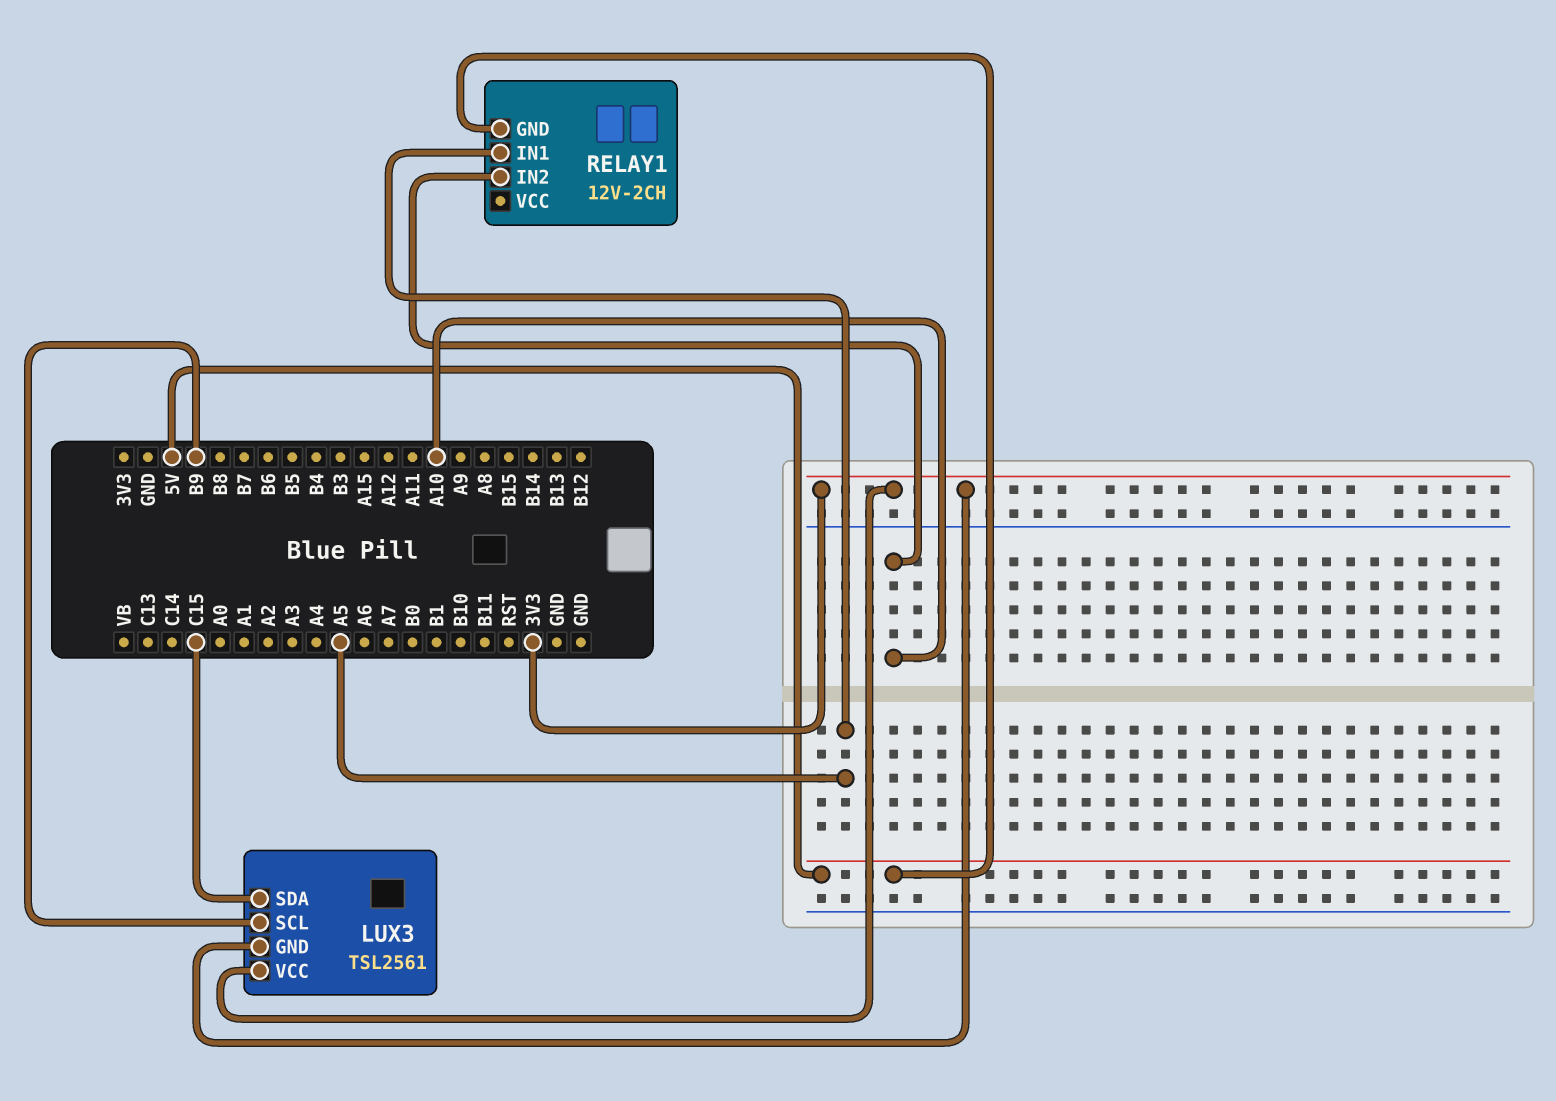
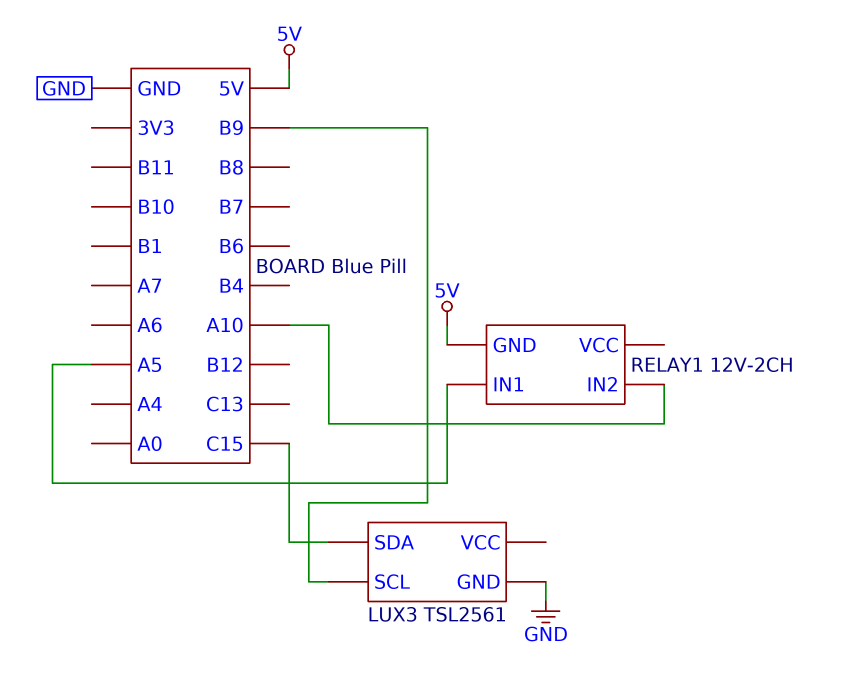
LUX3 pin GND: 3V3 -> GND
LUX3 pin VCC: 3V3 -> none

